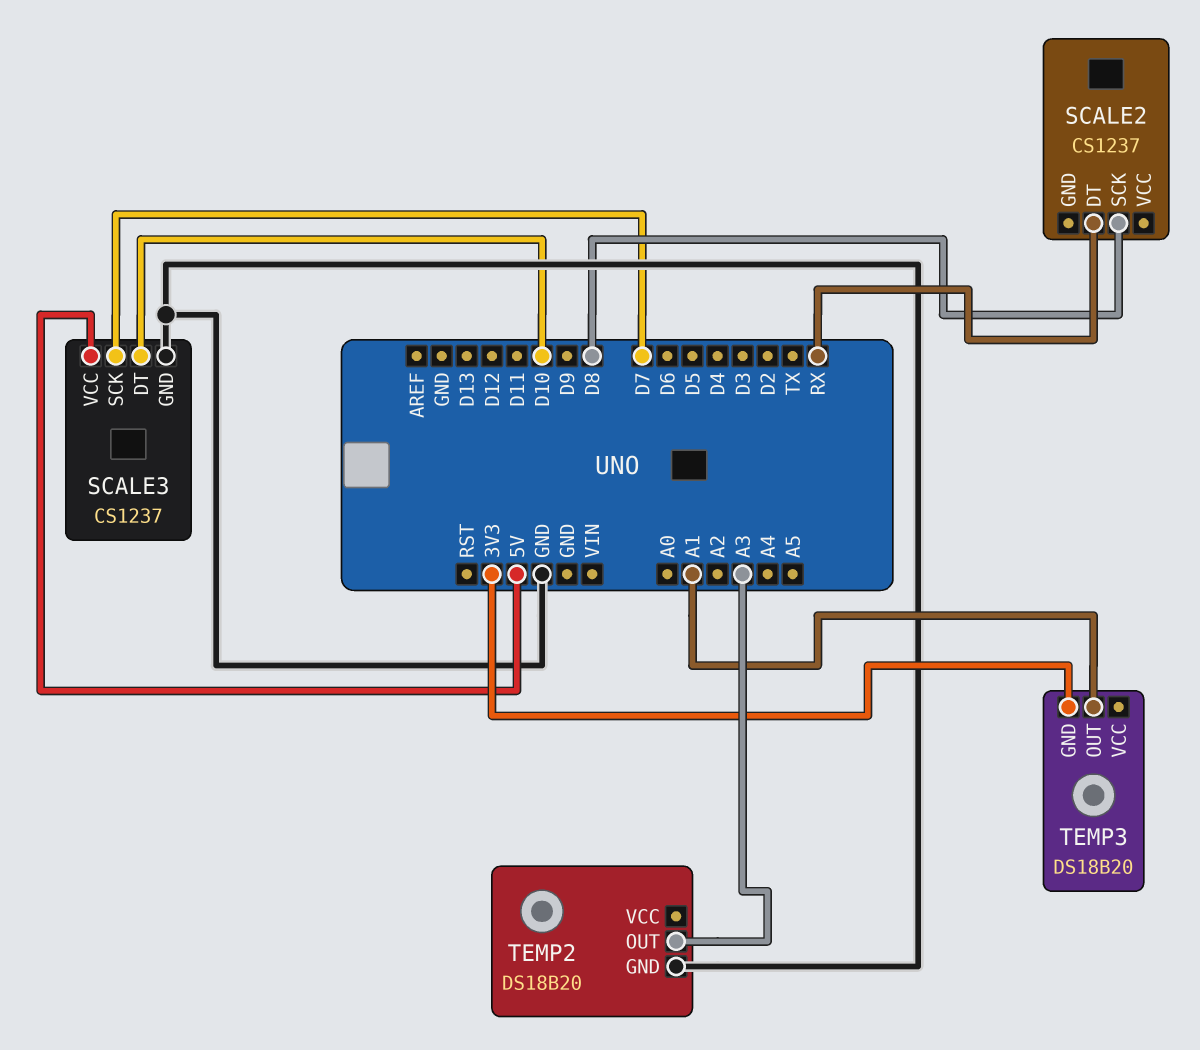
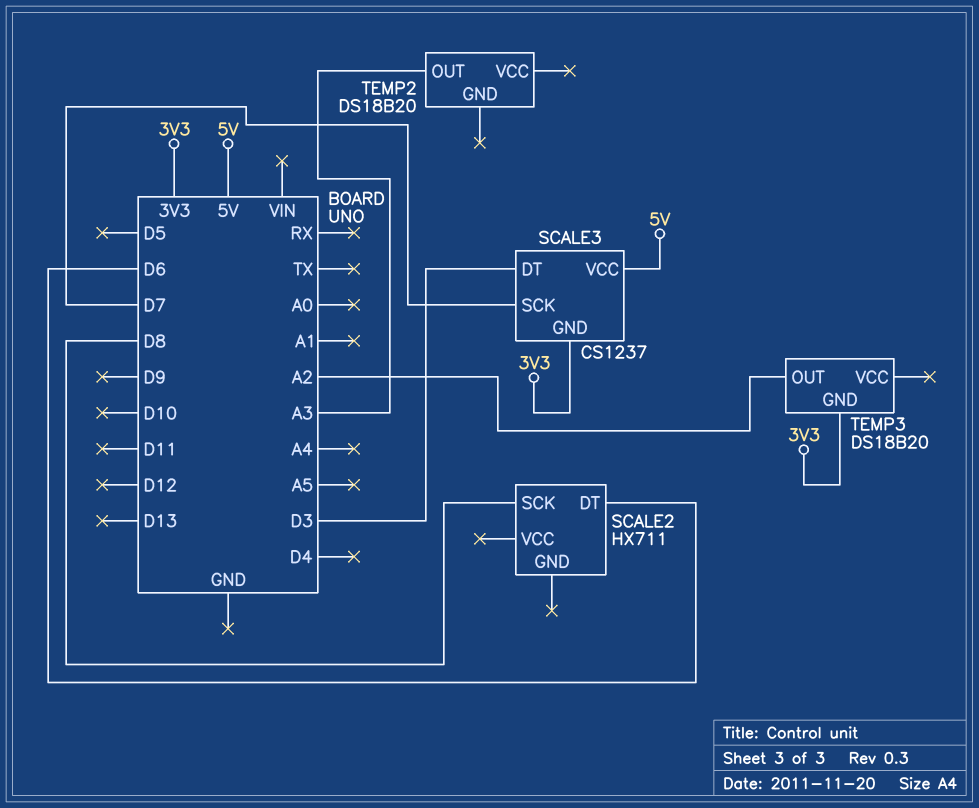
SCALE2: CS1237 -> HX711
SCALE2 pin DT: RX -> D6
SCALE3 pin DT: D10 -> D3
SCALE3 pin GND: GND -> 3V3
TEMP2 pin GND: GND -> none
TEMP3 pin OUT: A1 -> A2

